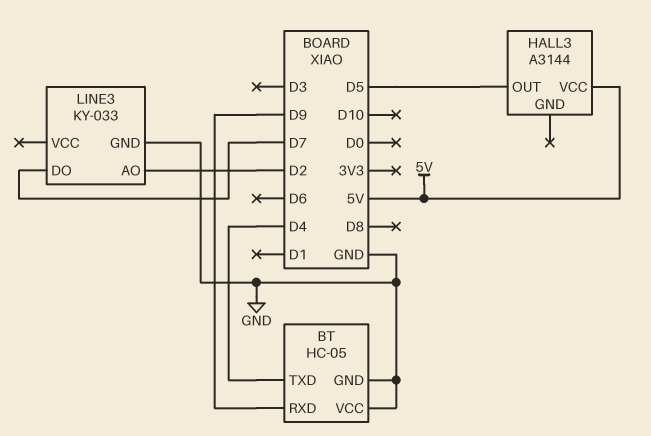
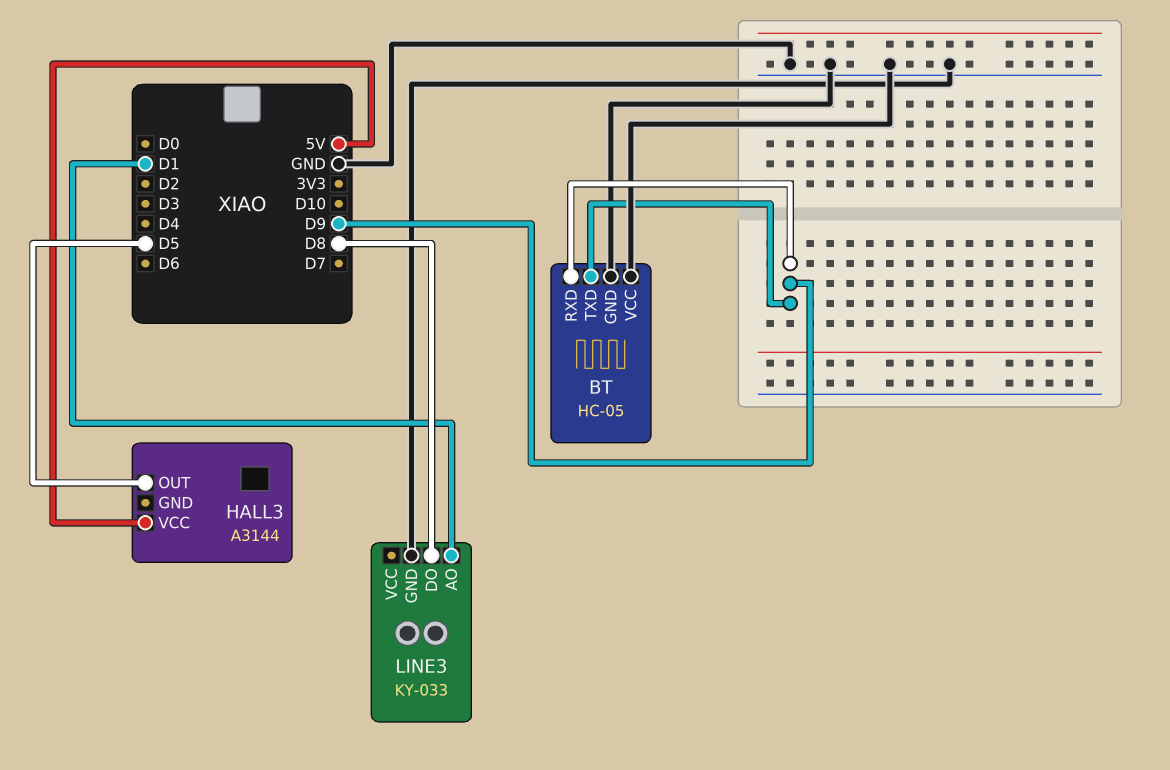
BT pin TXD: D4 -> D9
LINE3 pin AO: D2 -> D1
LINE3 pin DO: D7 -> D8

